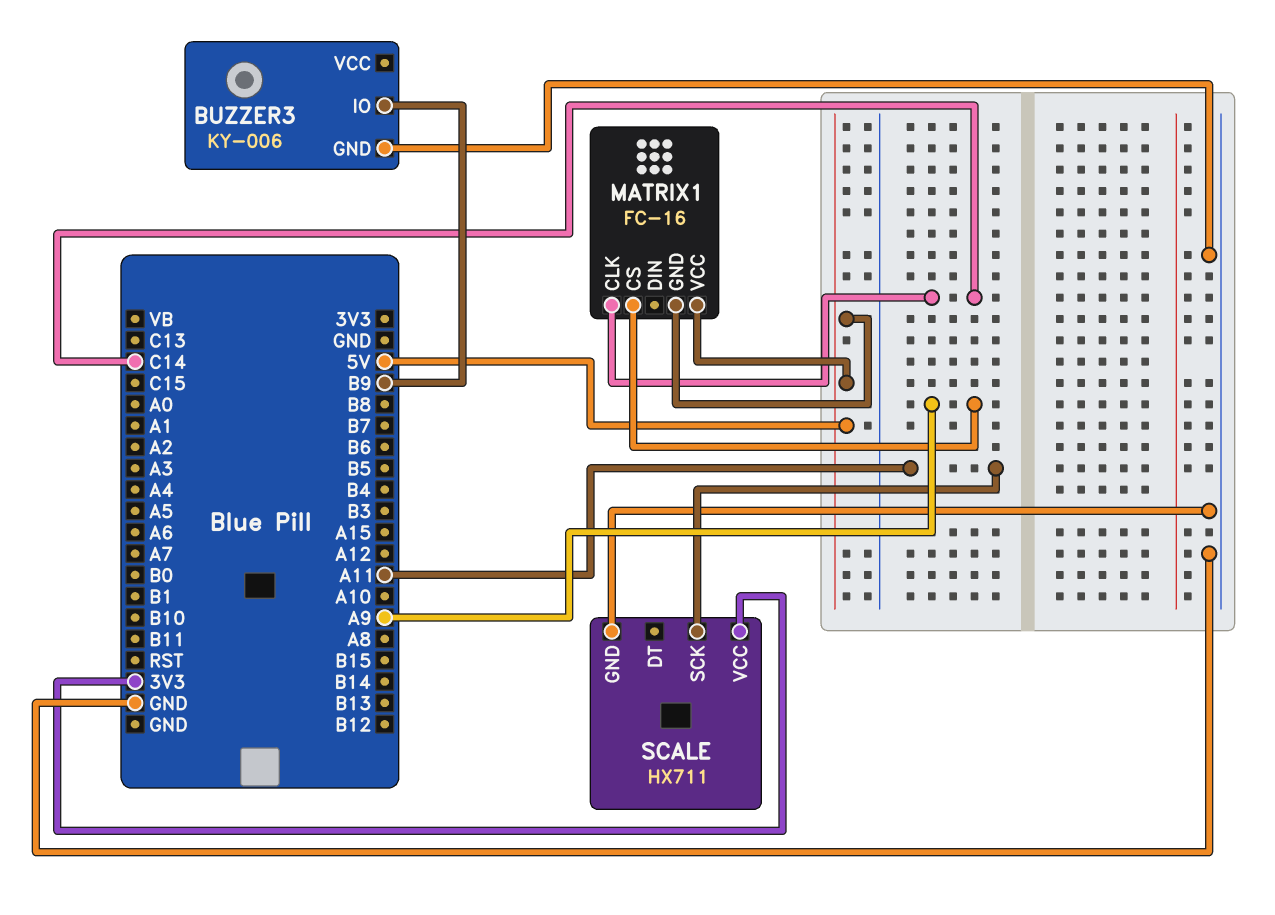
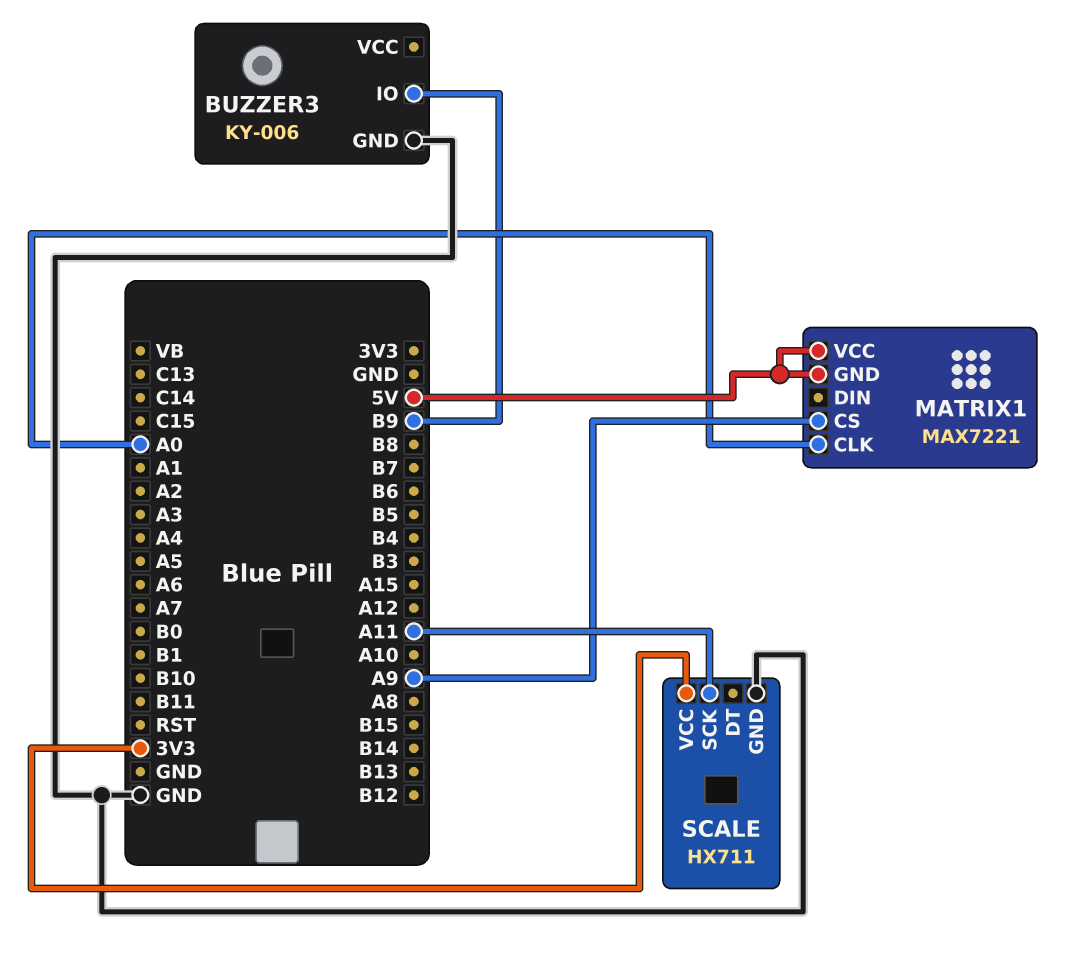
MATRIX1: FC-16 -> MAX7221
MATRIX1 pin CLK: C14 -> A0

